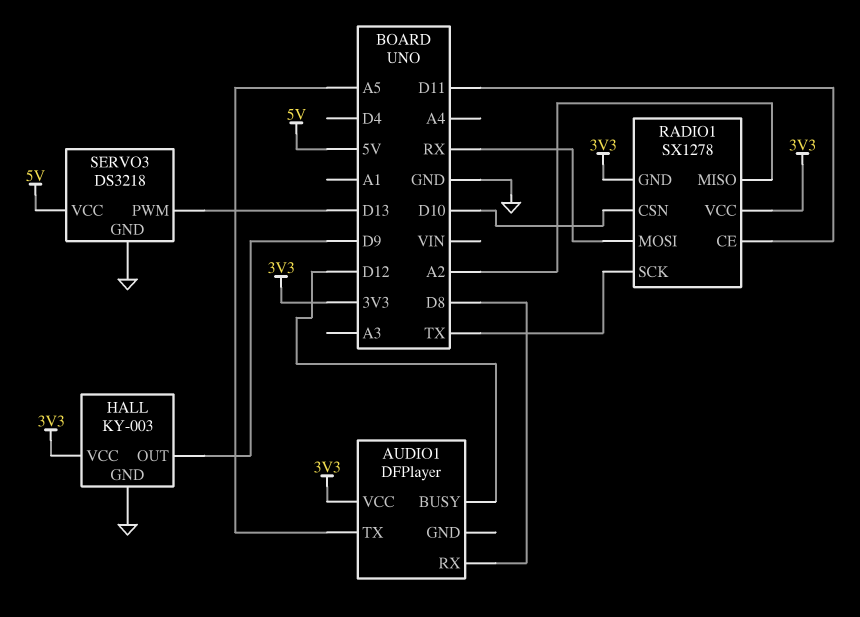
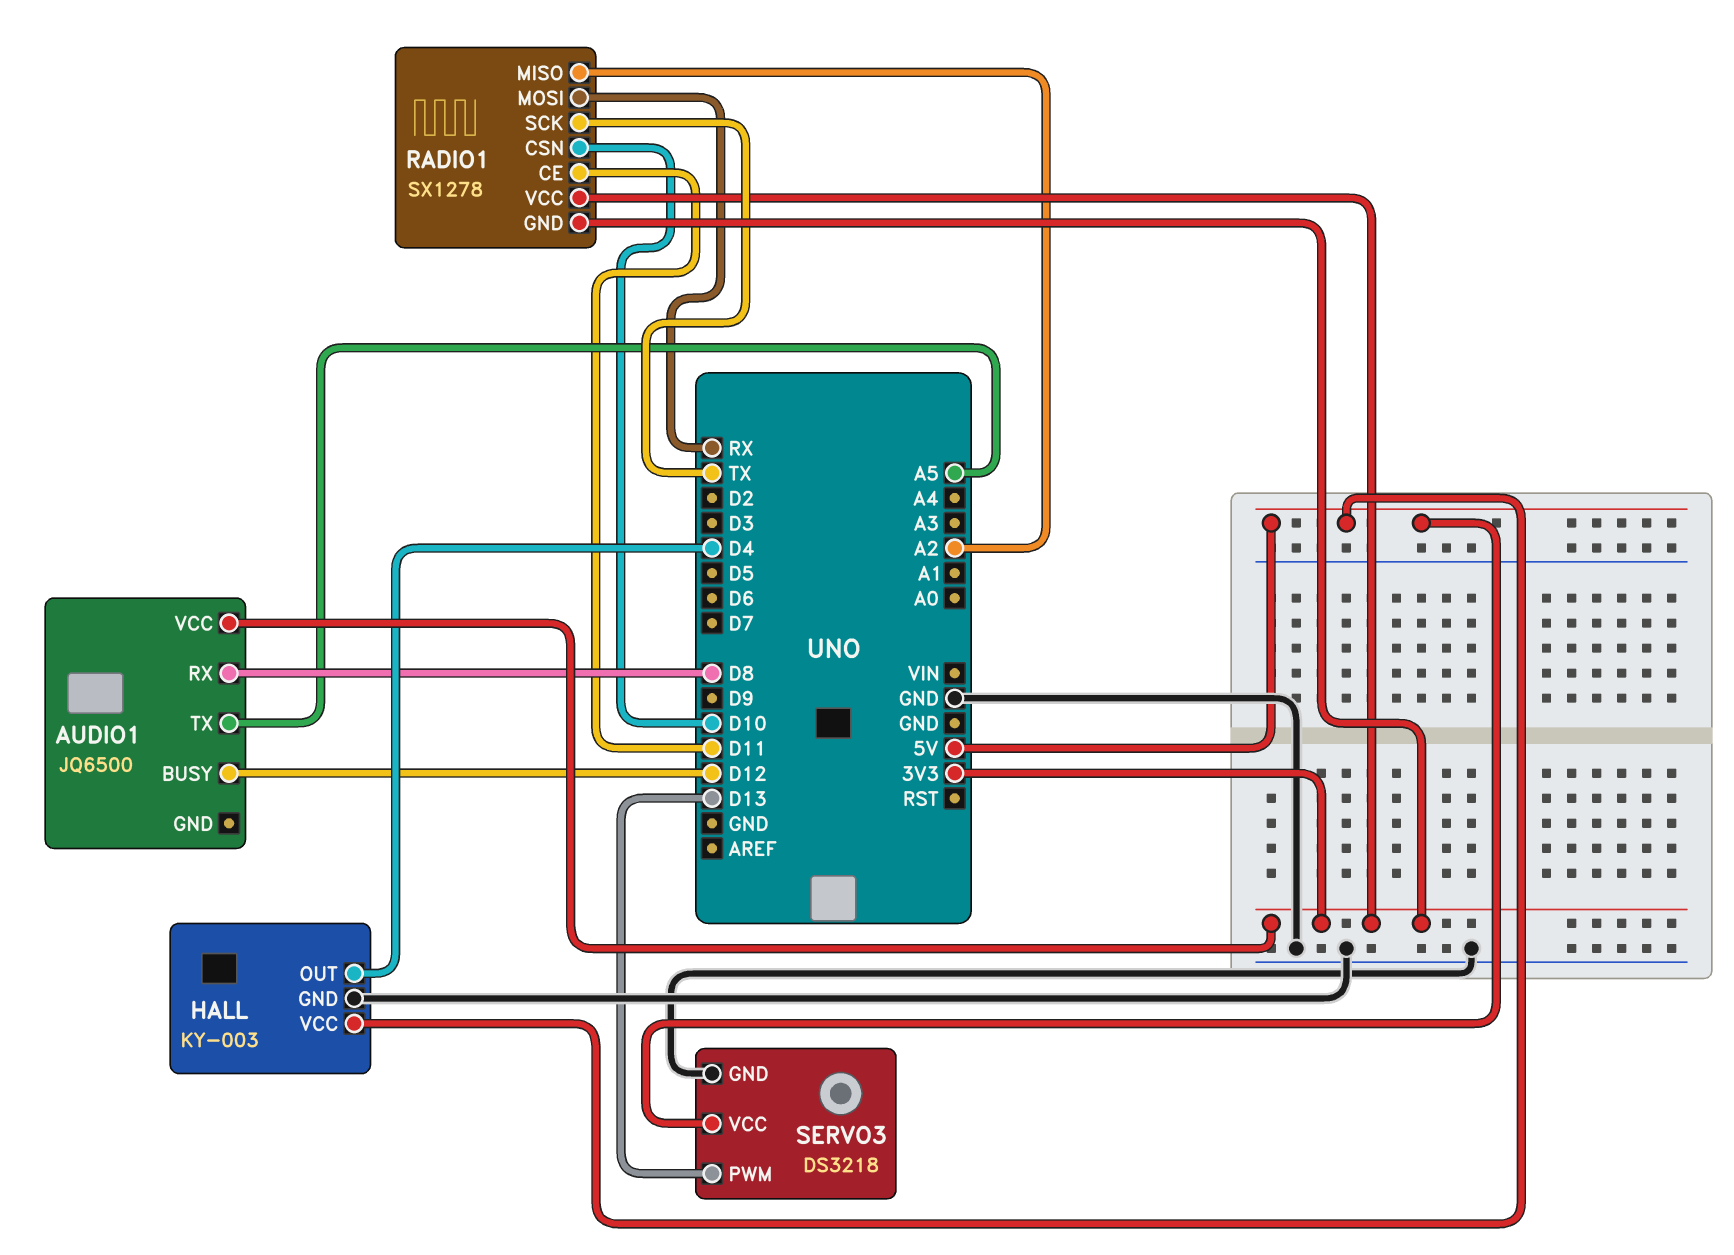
AUDIO1: DFPlayer -> JQ6500
HALL pin OUT: D9 -> D4
HALL pin VCC: 3V3 -> 5V

